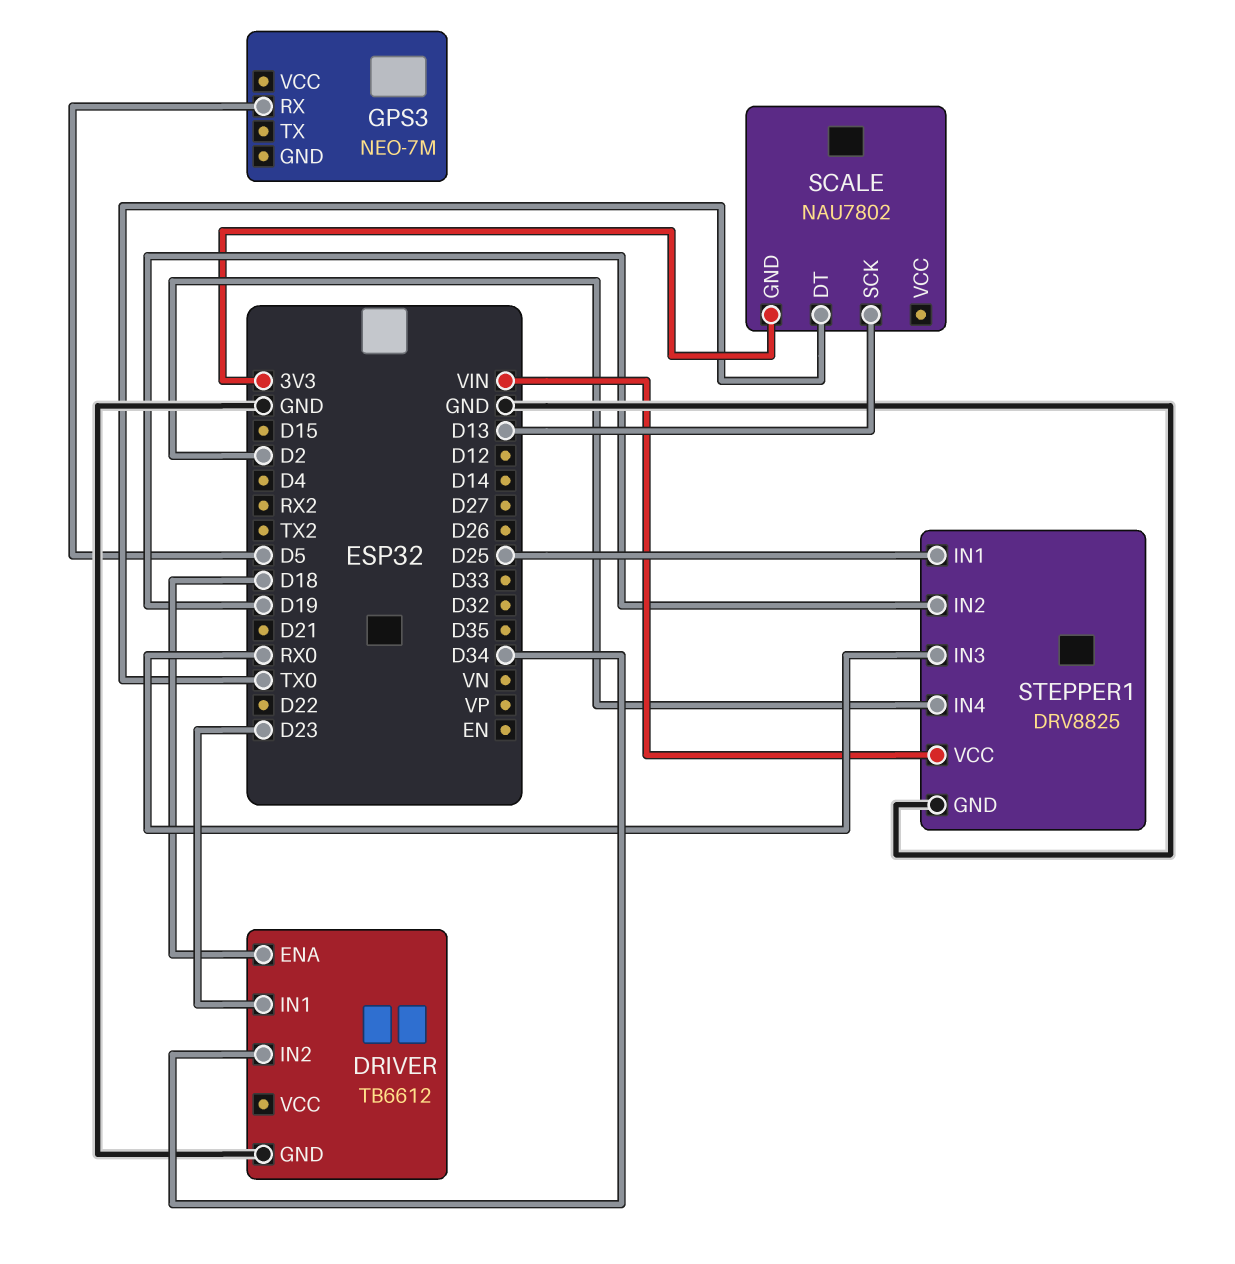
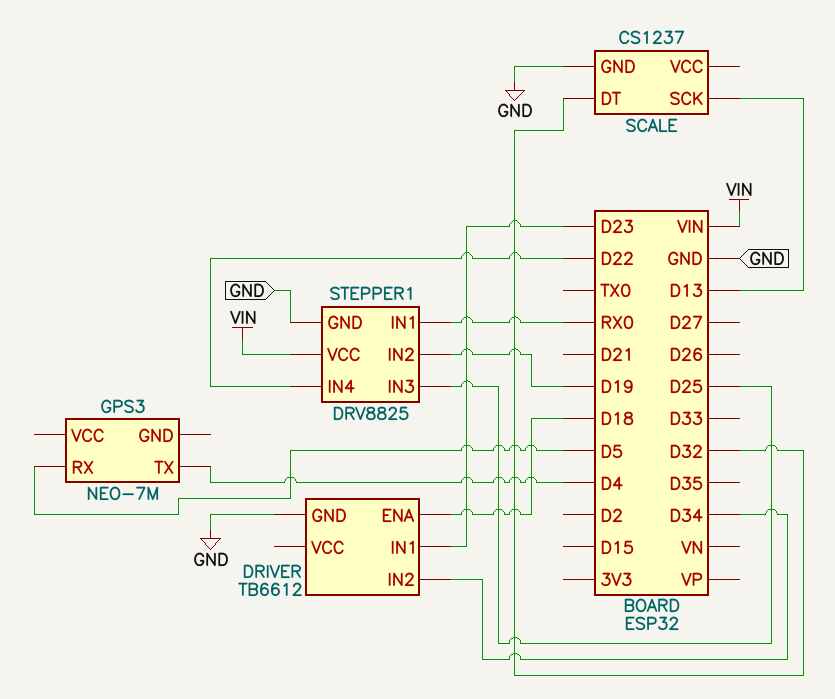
GPS3 pin TX: none -> D4
SCALE: NAU7802 -> CS1237
SCALE pin DT: TX0 -> D32
SCALE pin GND: 3V3 -> GND
STEPPER1 pin IN1: D25 -> RX0
STEPPER1 pin IN3: RX0 -> D25
STEPPER1 pin IN4: D2 -> D22

